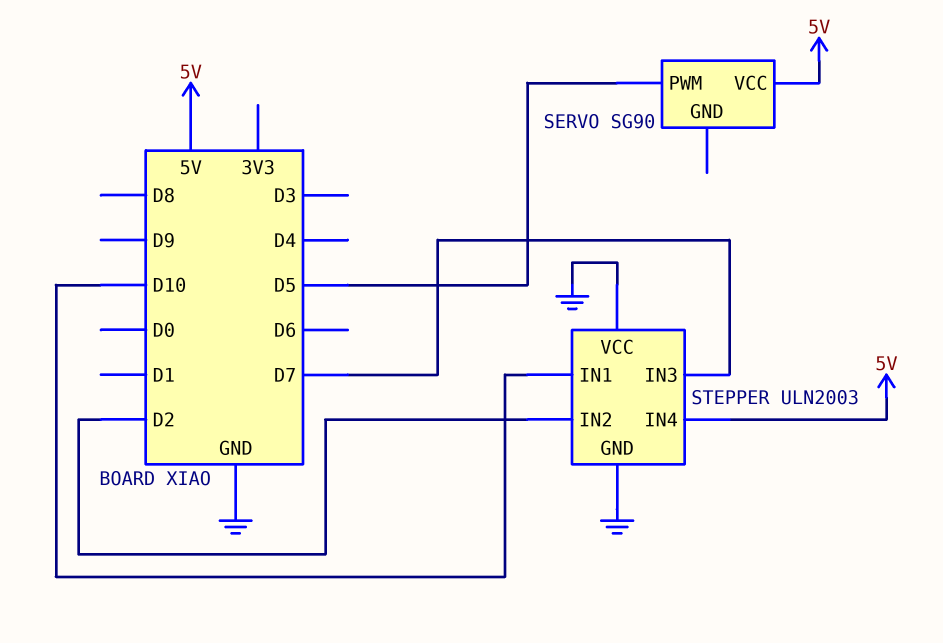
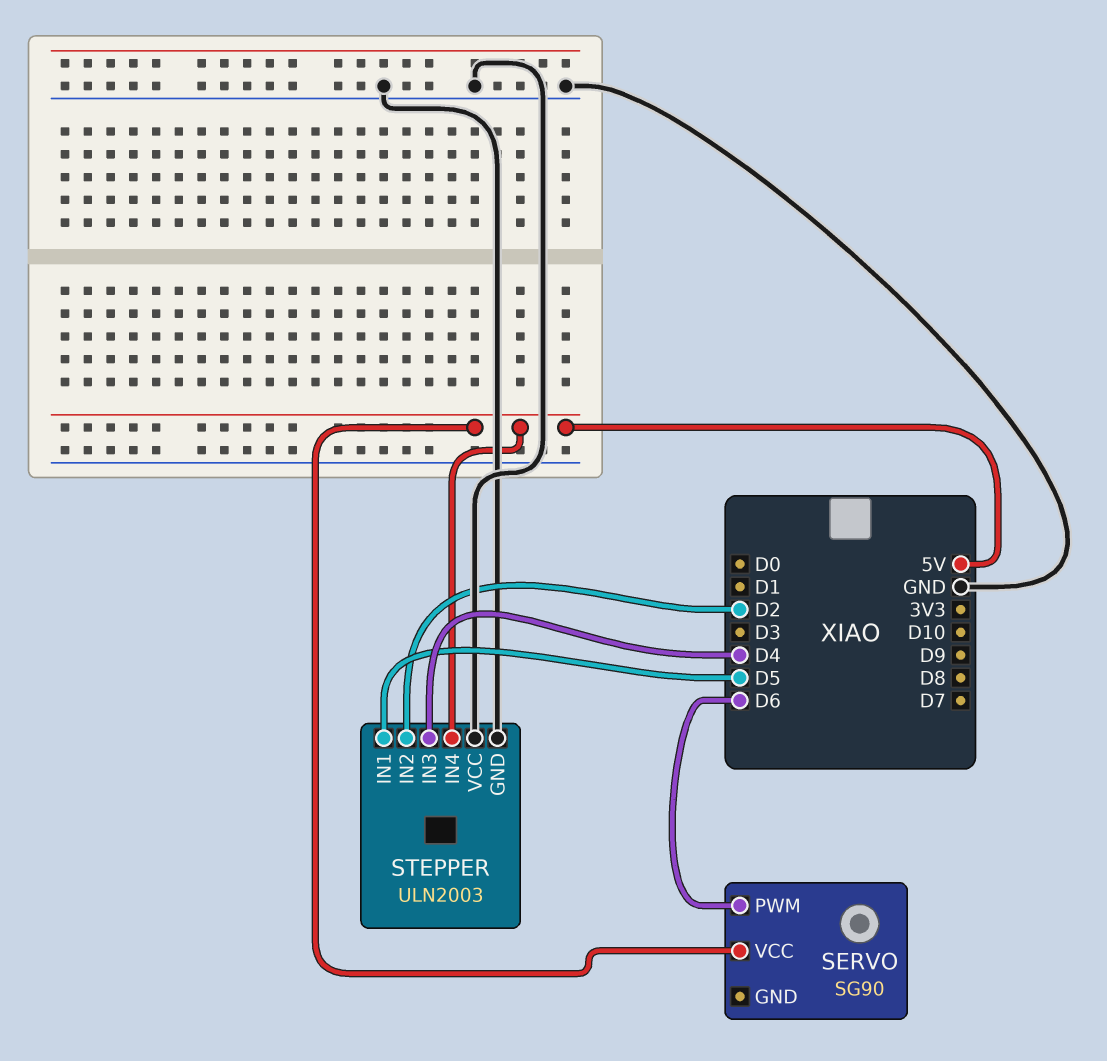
SERVO pin PWM: D5 -> D6
STEPPER pin IN1: D10 -> D5
STEPPER pin IN3: D7 -> D4

